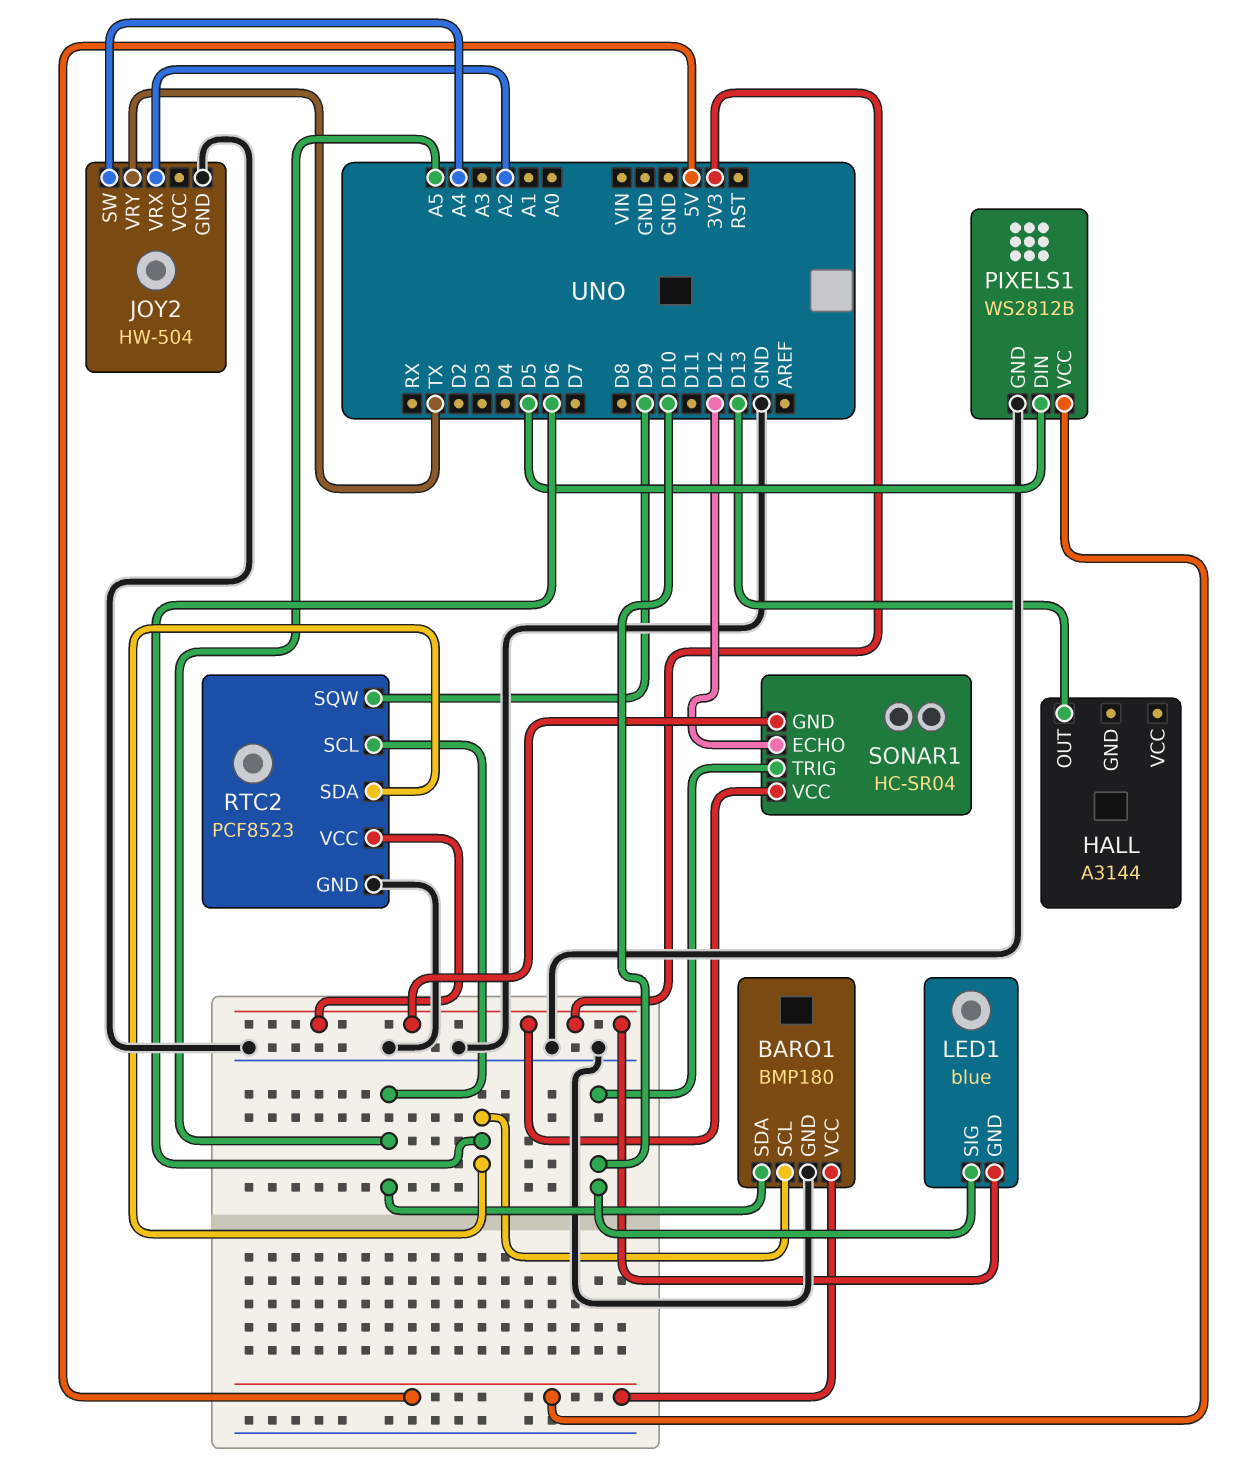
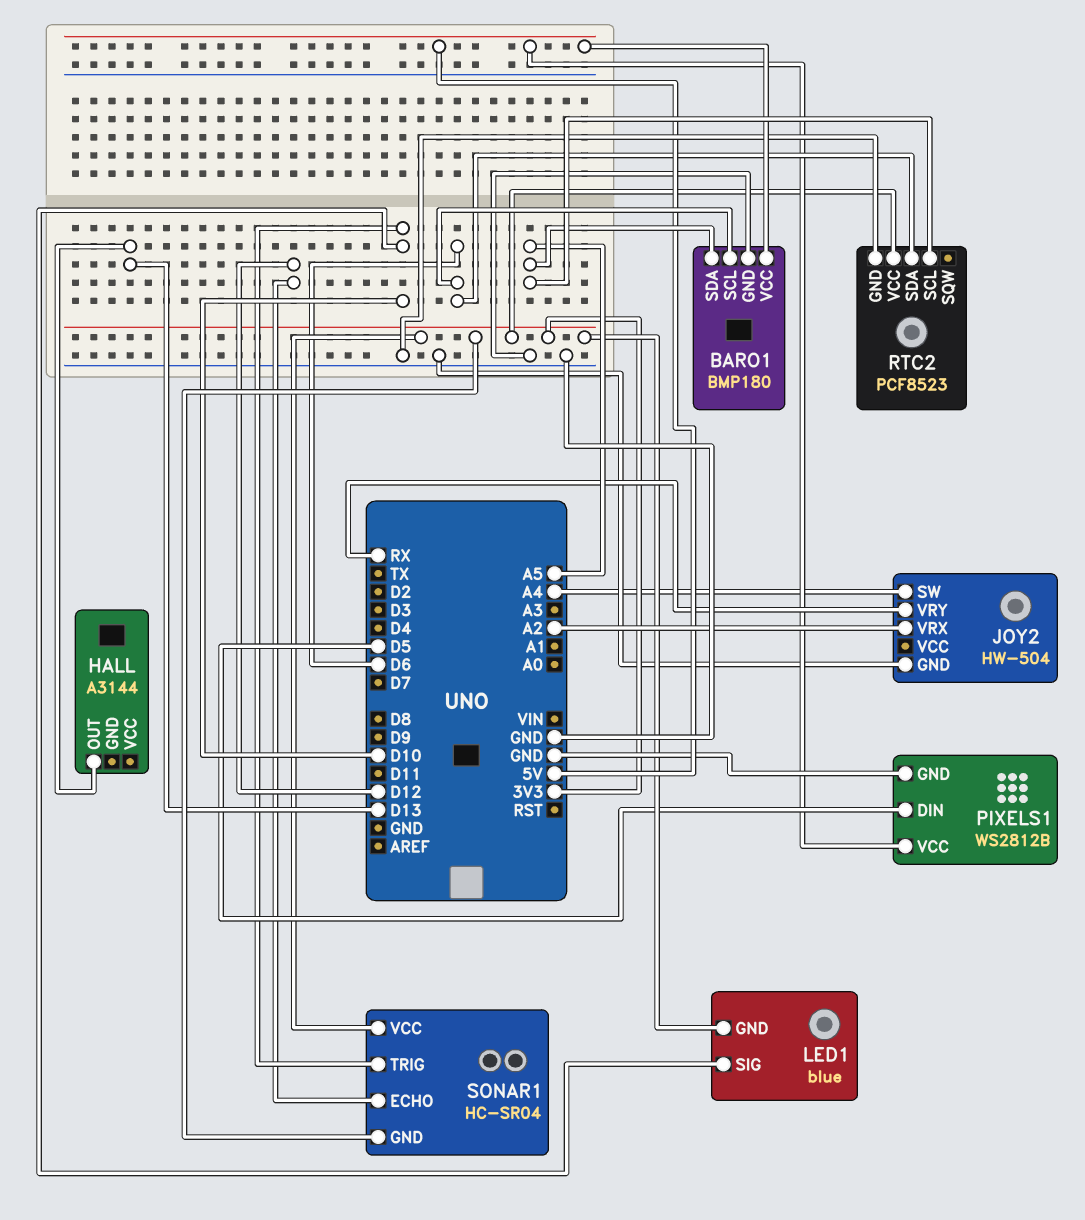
JOY2 pin VRY: TX -> RX
RTC2 pin SQW: D9 -> none

